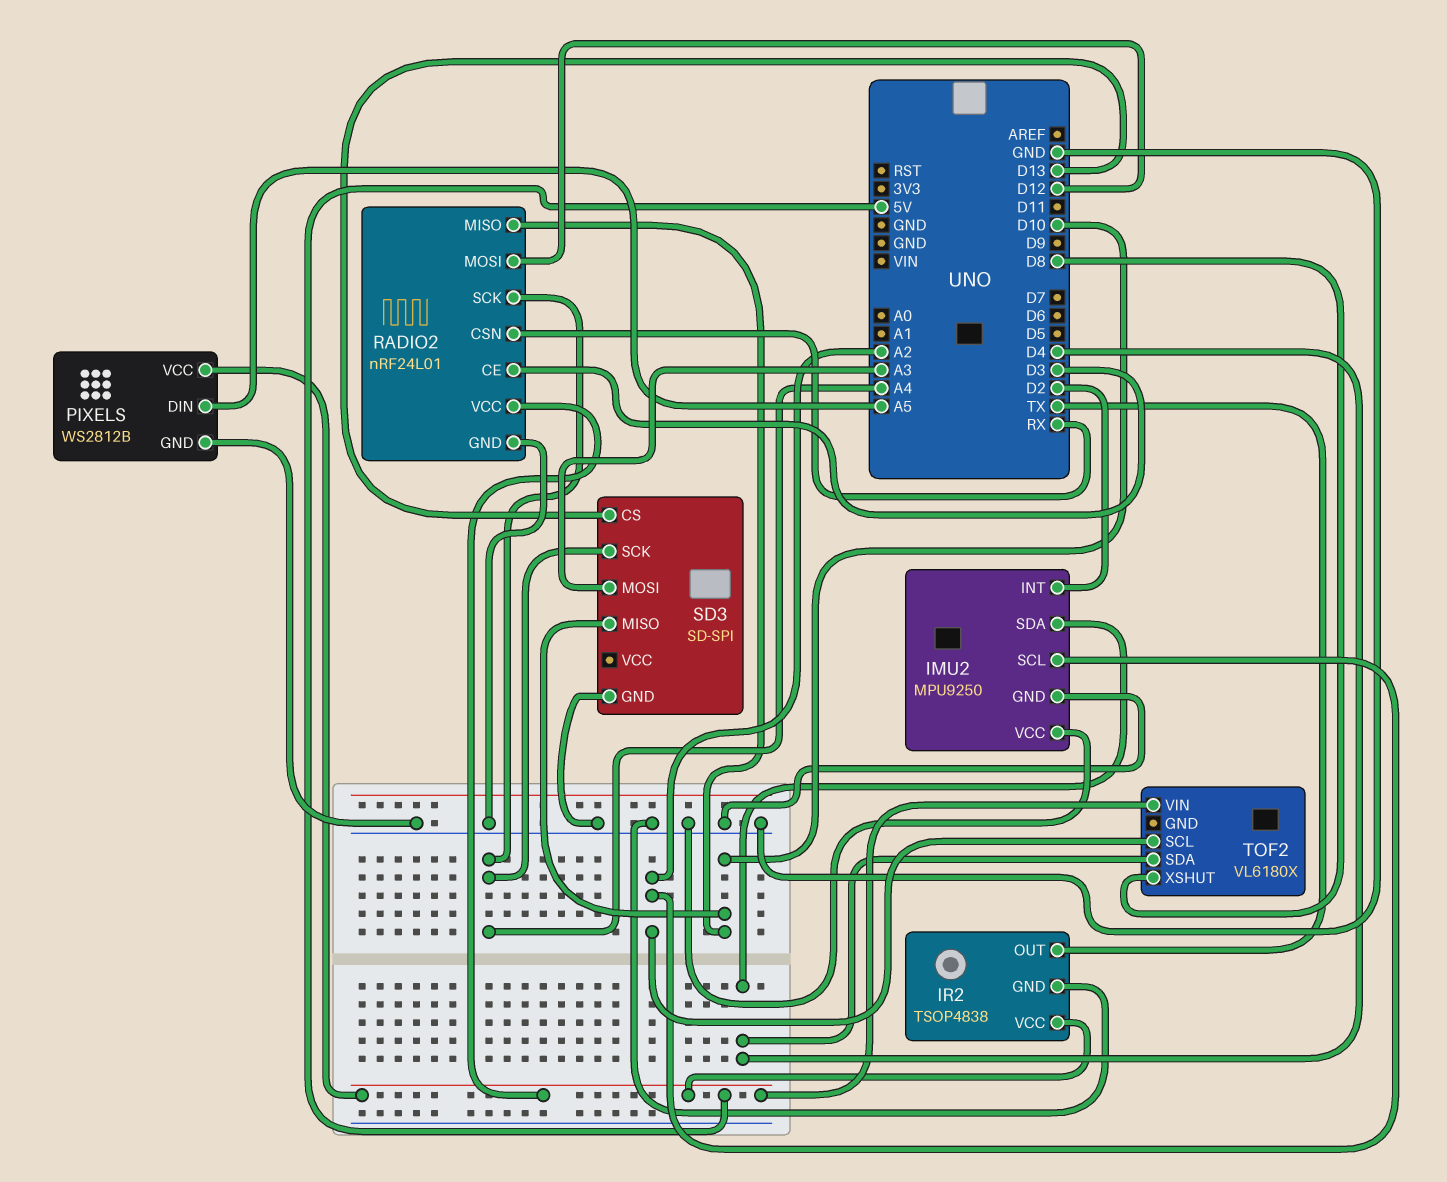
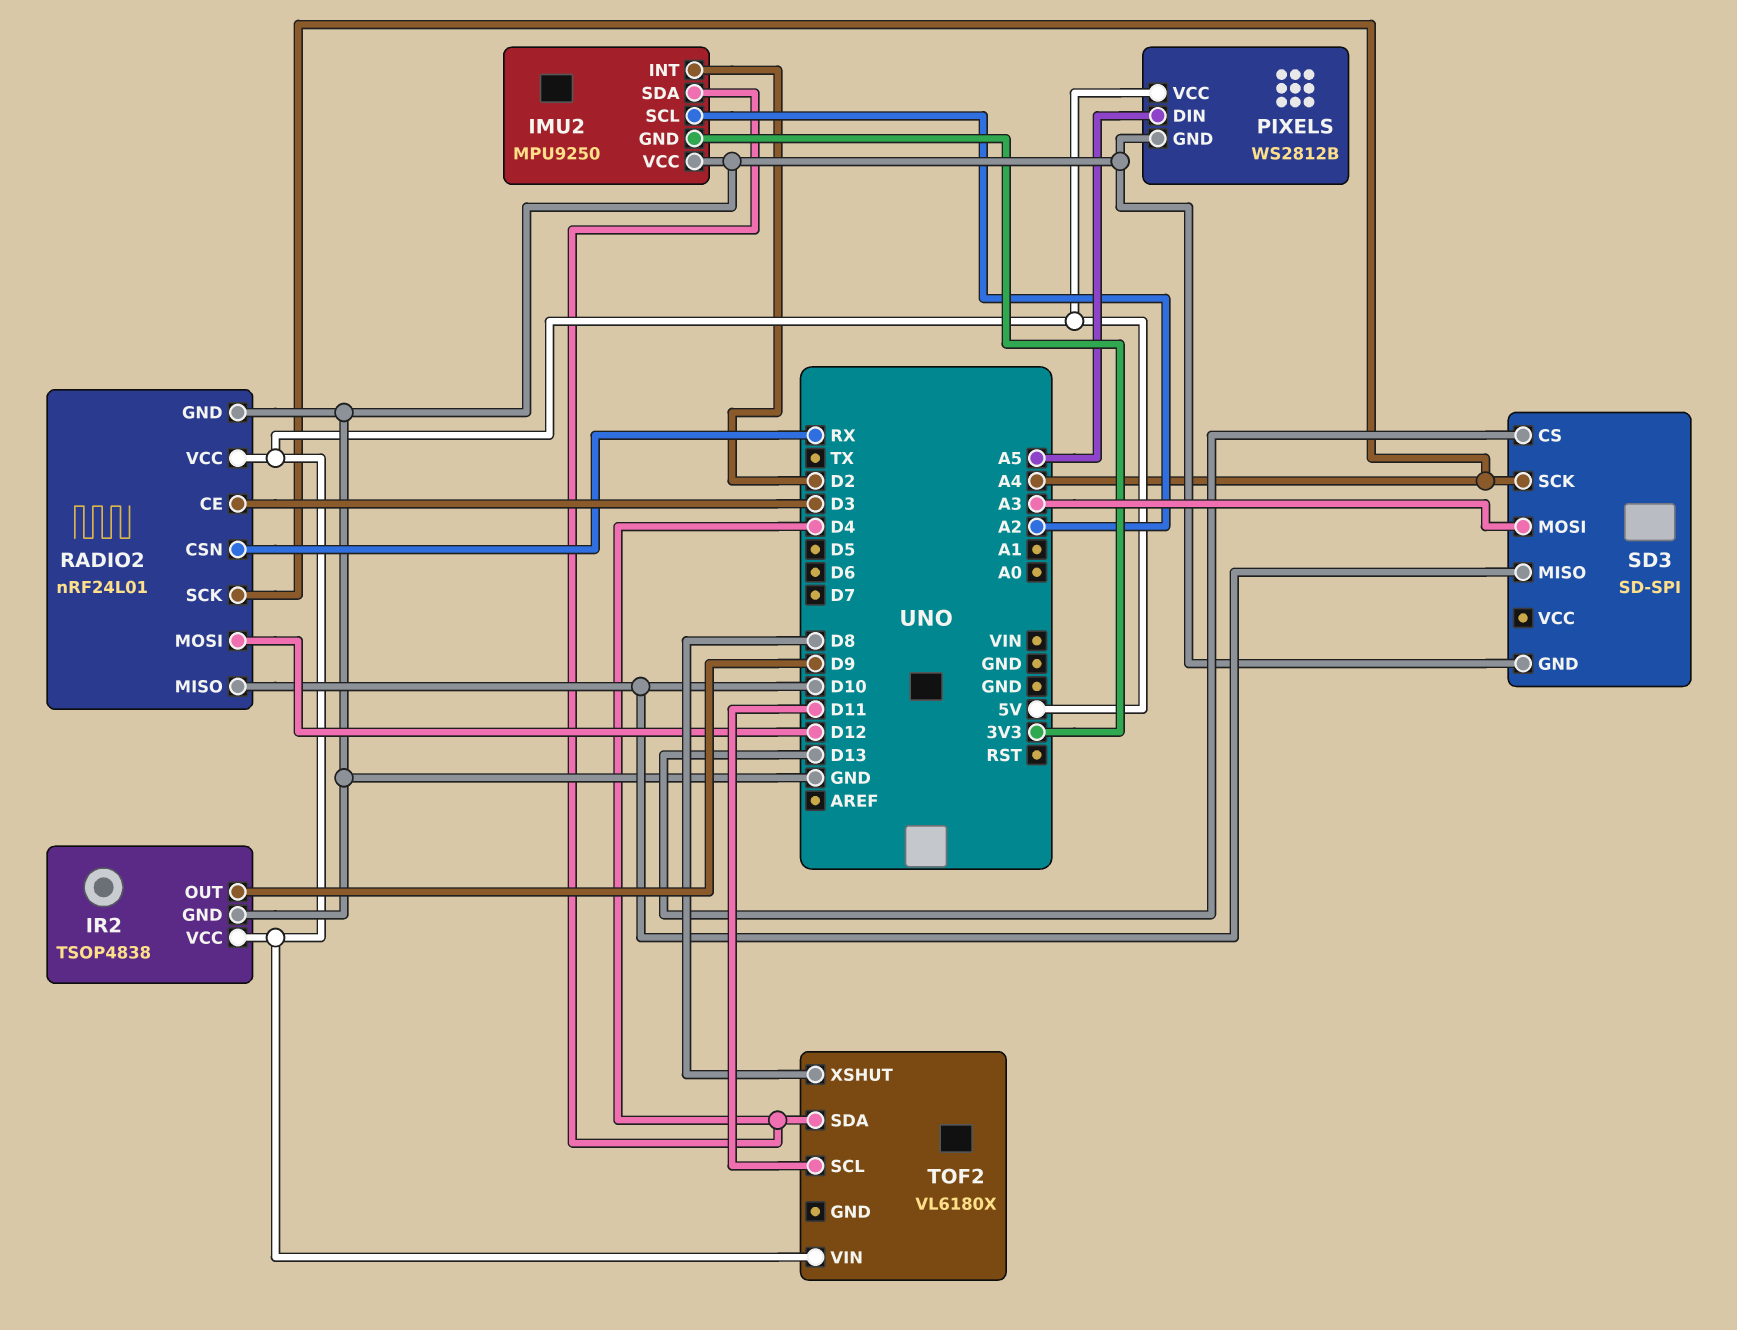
IMU2 pin GND: GND -> 3V3
IR2 pin OUT: TX -> D9
TOF2 pin SCL: A2 -> D11

